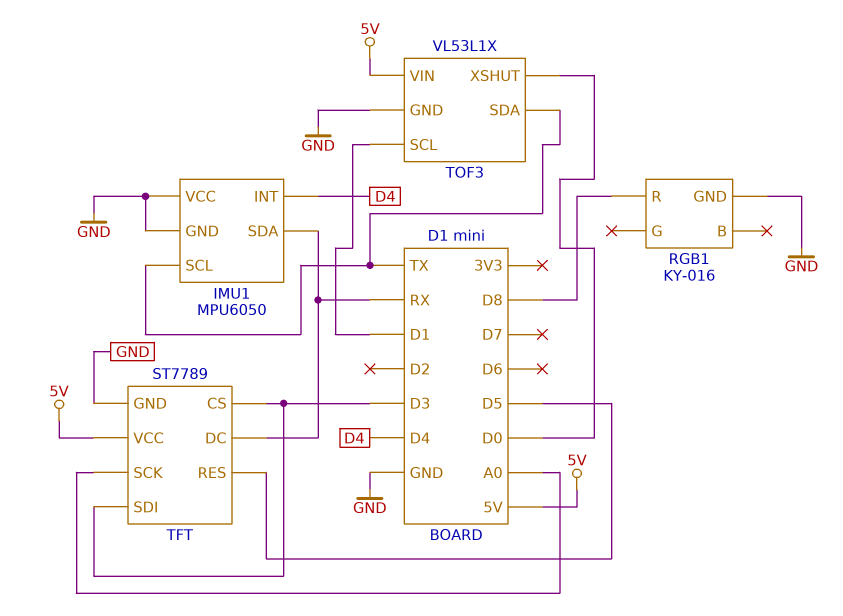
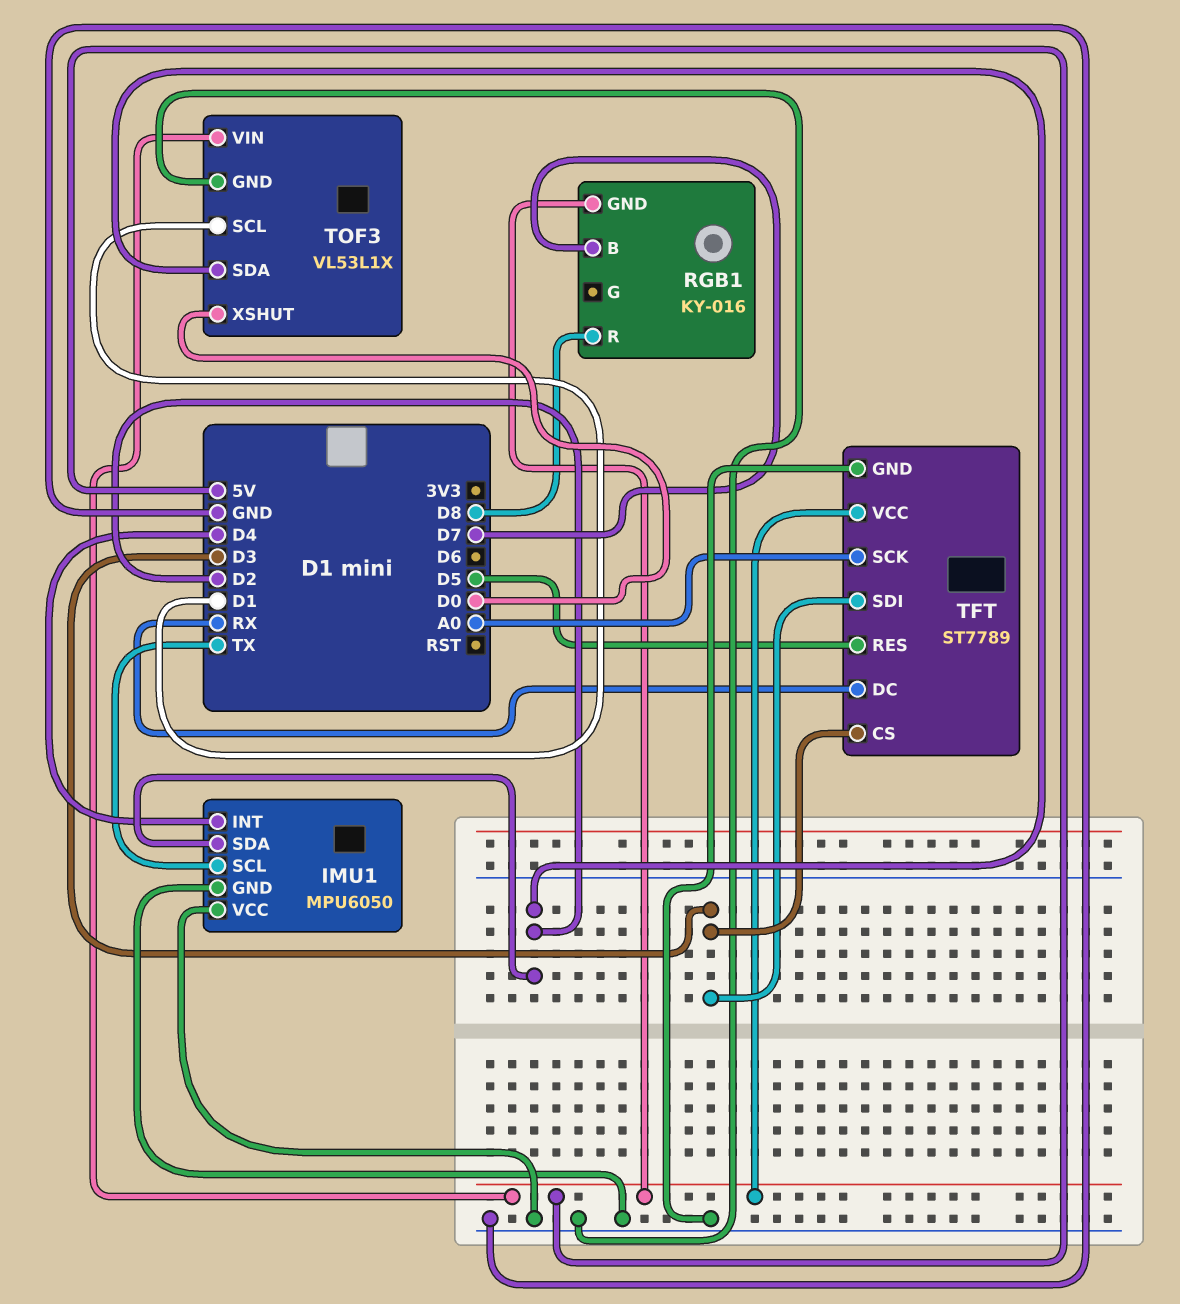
IMU1 pin SDA: RX -> D2
RGB1 pin B: none -> D7
RGB1 pin GND: GND -> 5V
TOF3 pin SDA: TX -> D2

